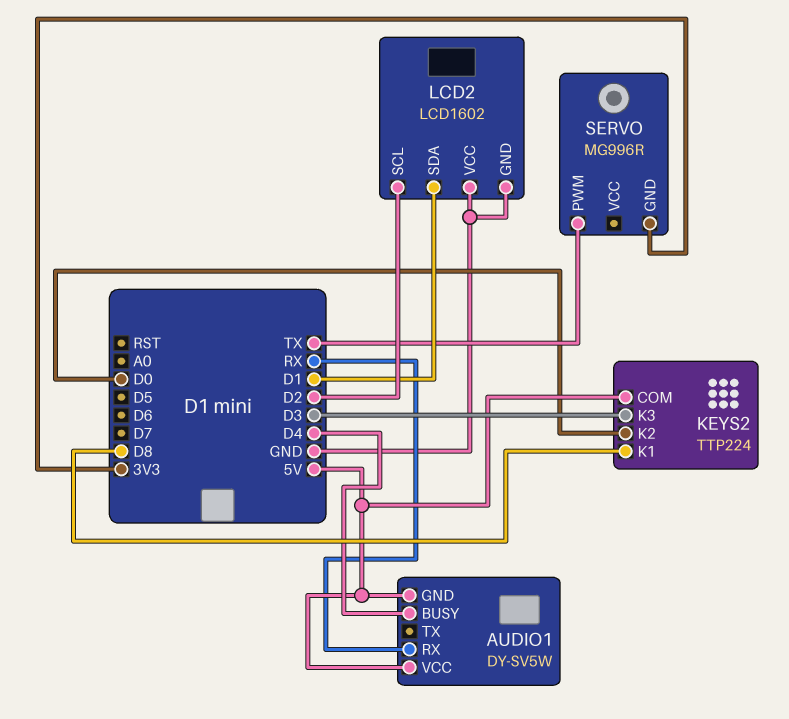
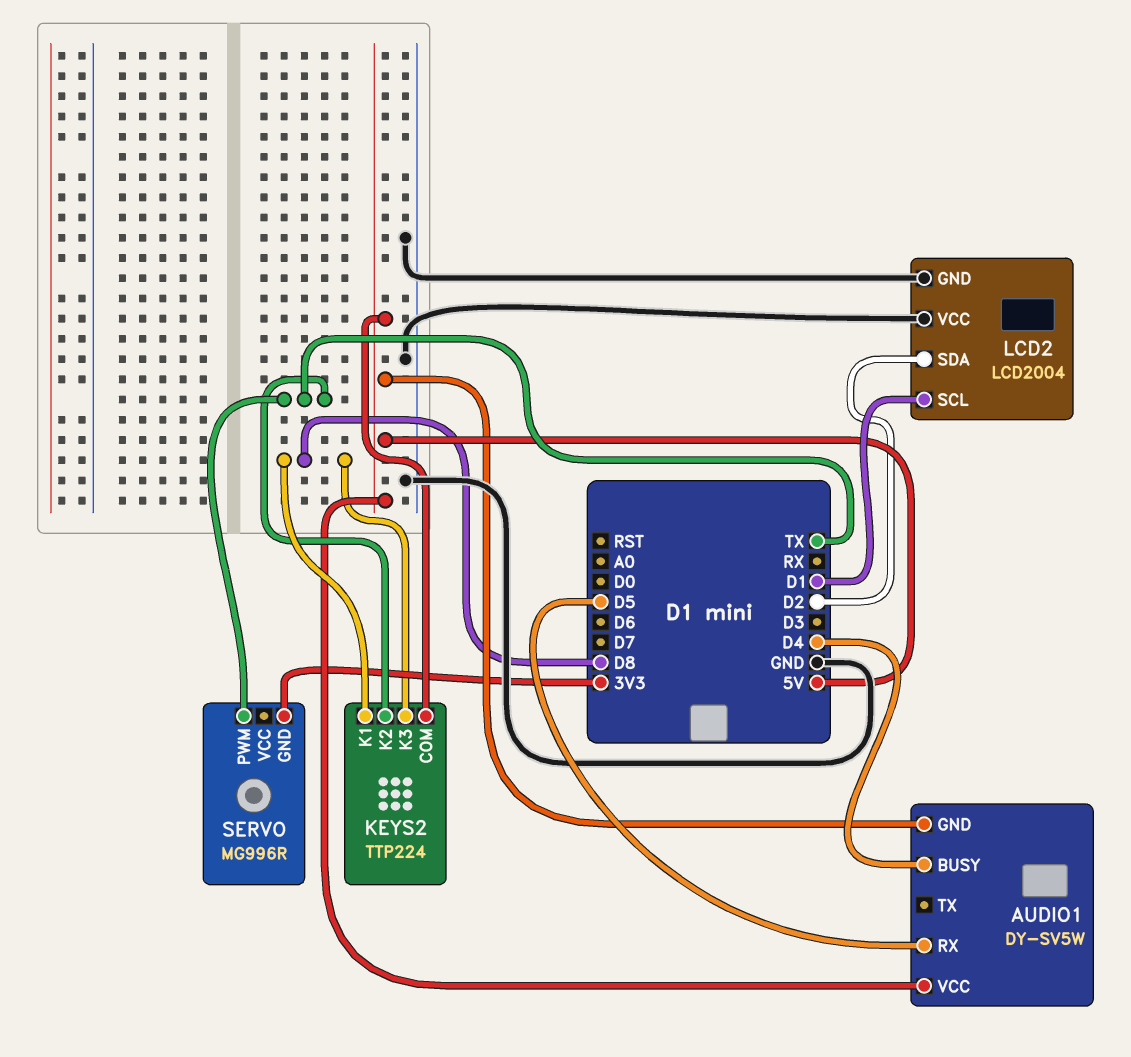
AUDIO1 pin RX: RX -> D5
KEYS2 pin K2: D0 -> TX
KEYS2 pin K3: D3 -> D8
LCD2: LCD1602 -> LCD2004
LCD2 pin SCL: D2 -> D1
LCD2 pin SDA: D1 -> D2

